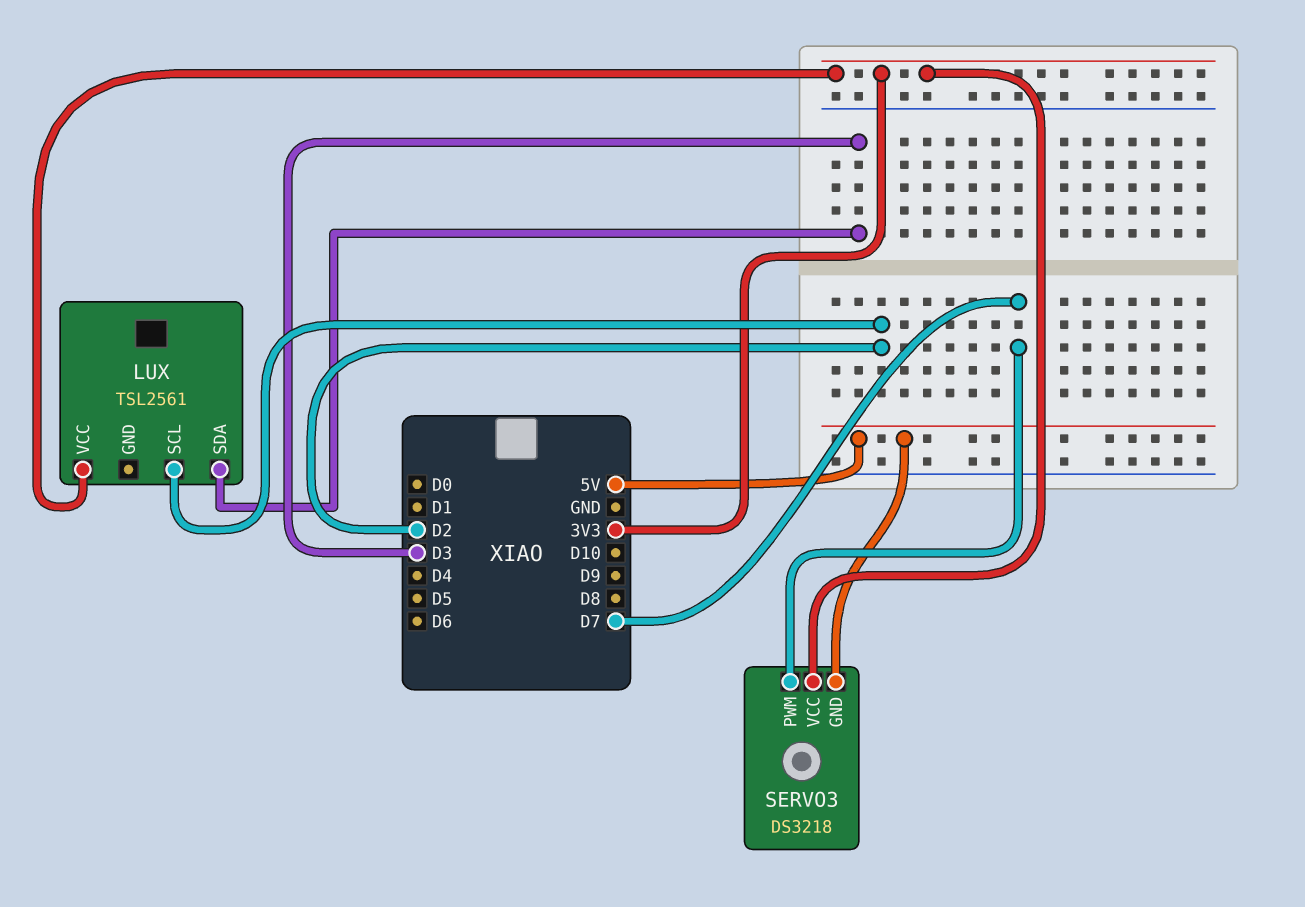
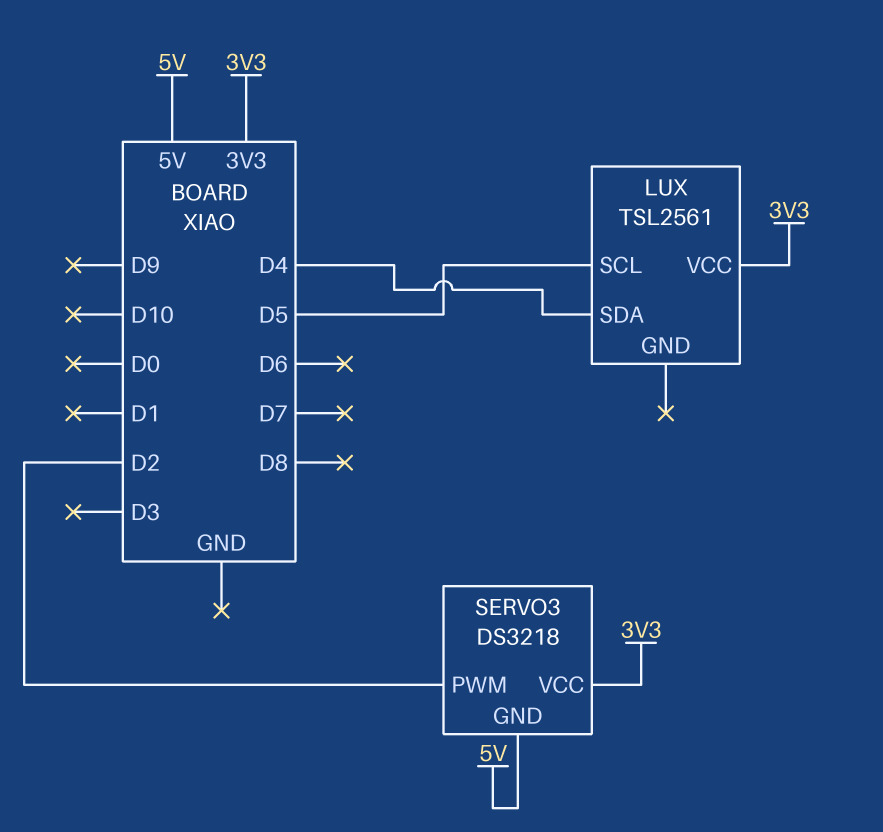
LUX pin SCL: D2 -> D5
LUX pin SDA: D3 -> D4
SERVO3 pin PWM: D7 -> D2

